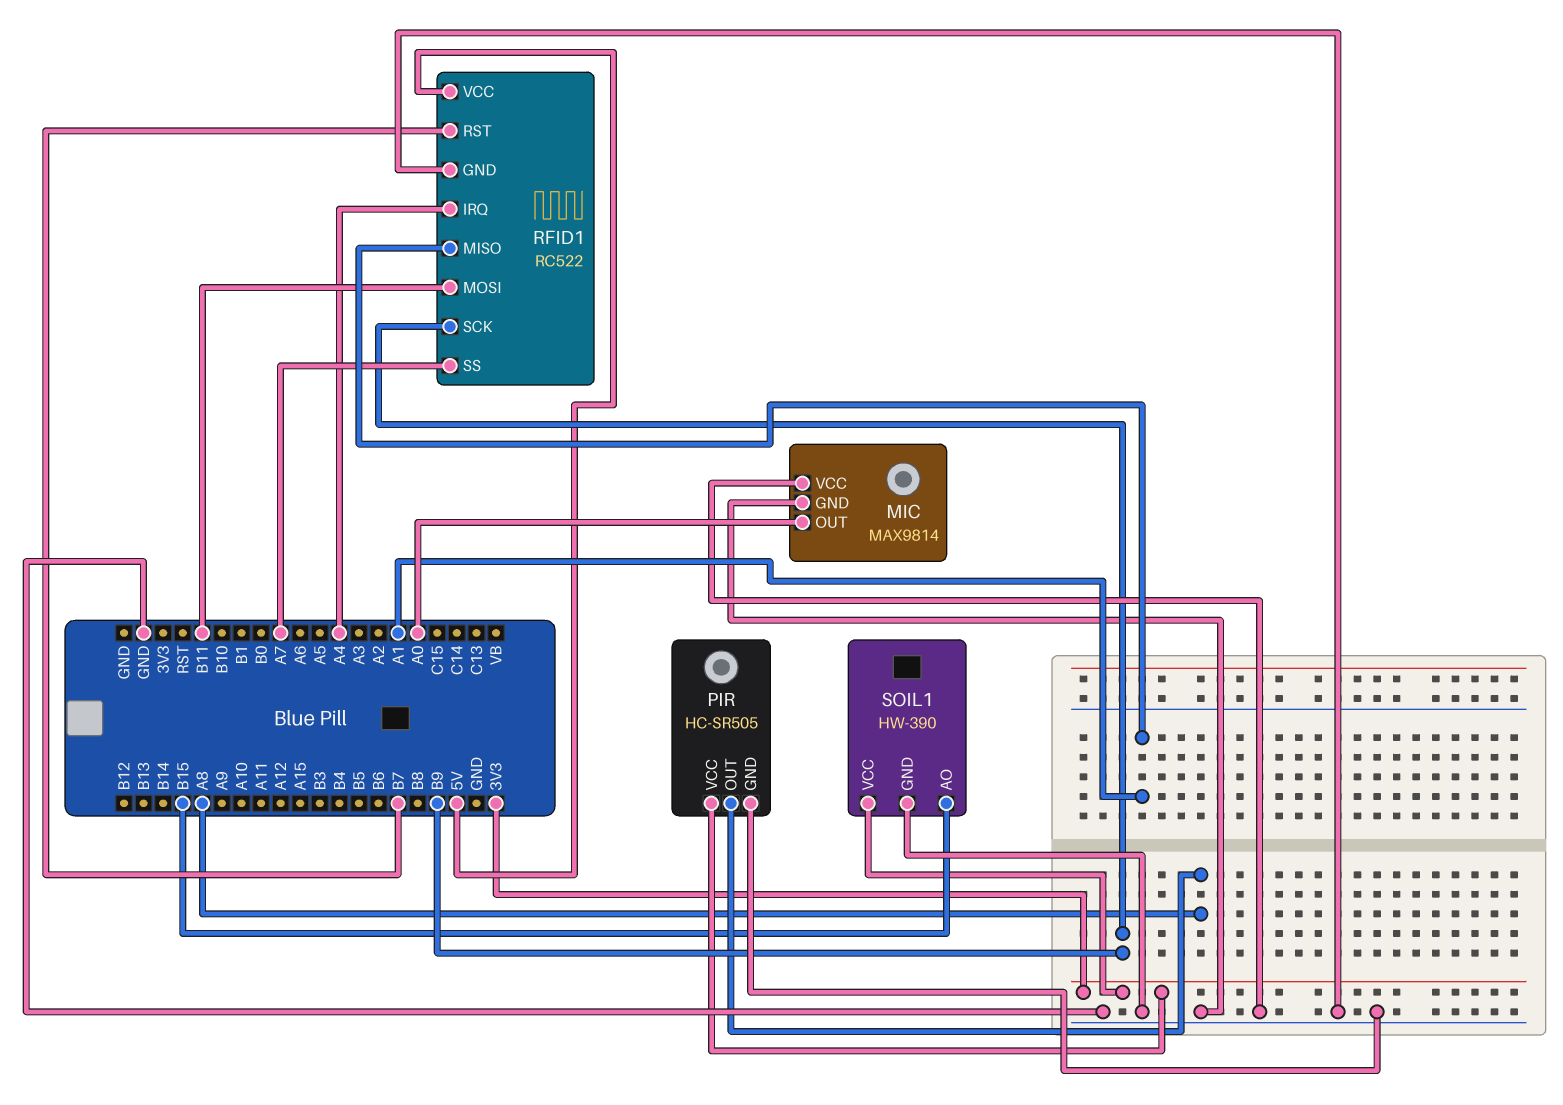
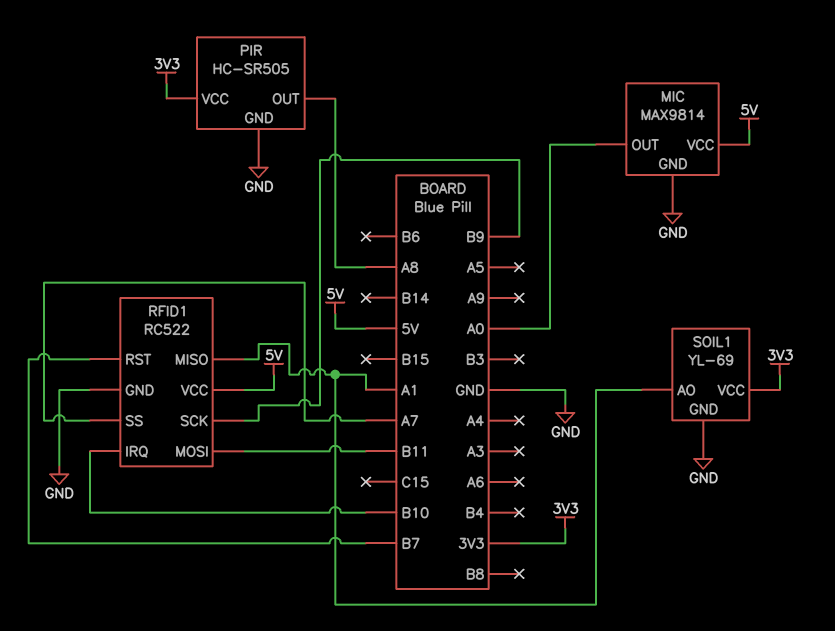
MIC pin VCC: GND -> 5V
RFID1 pin IRQ: A4 -> B10
SOIL1: HW-390 -> YL-69
SOIL1 pin AO: B15 -> A1

